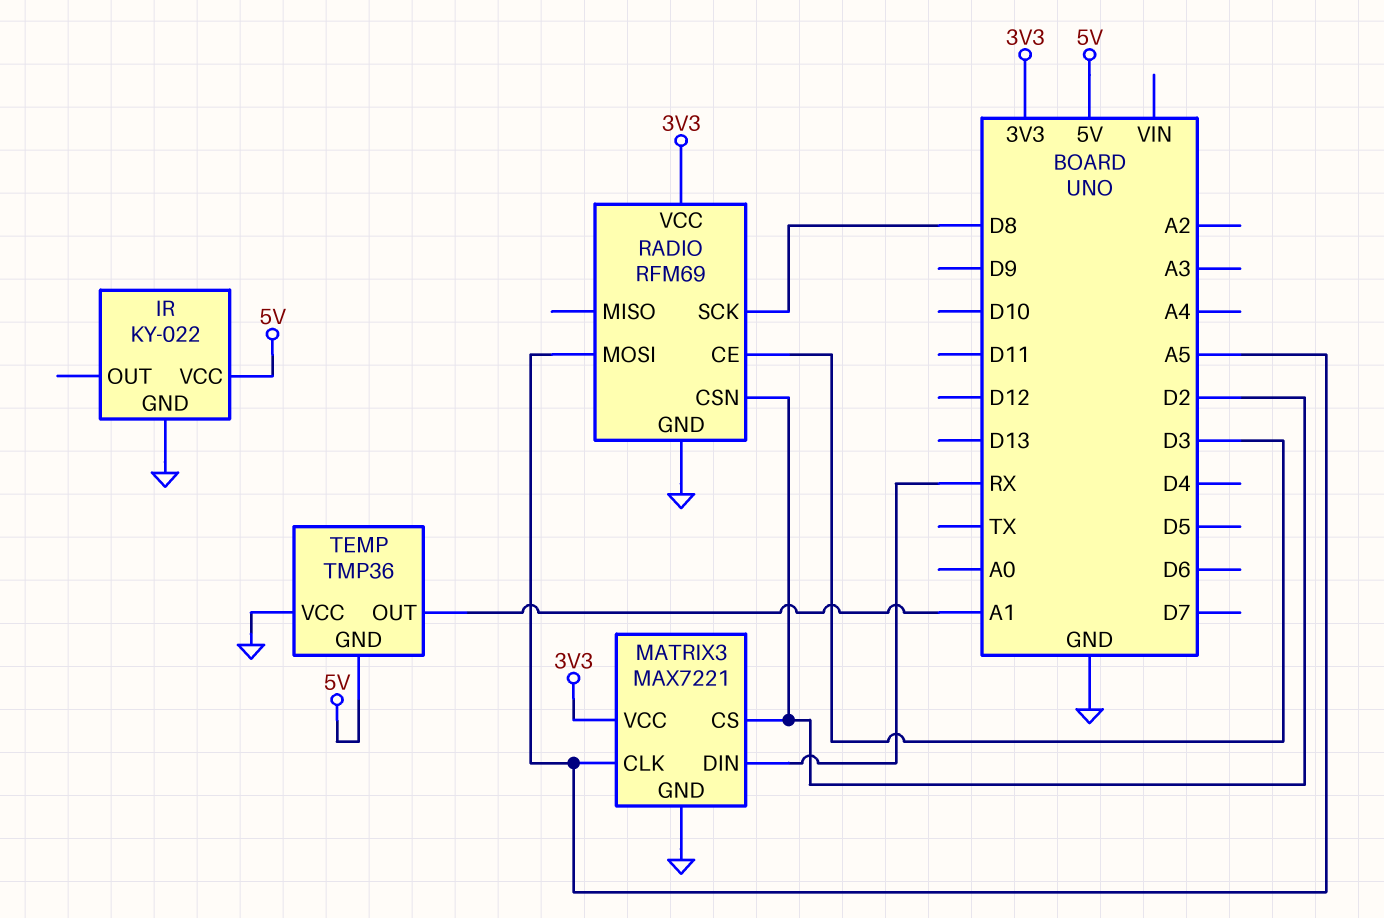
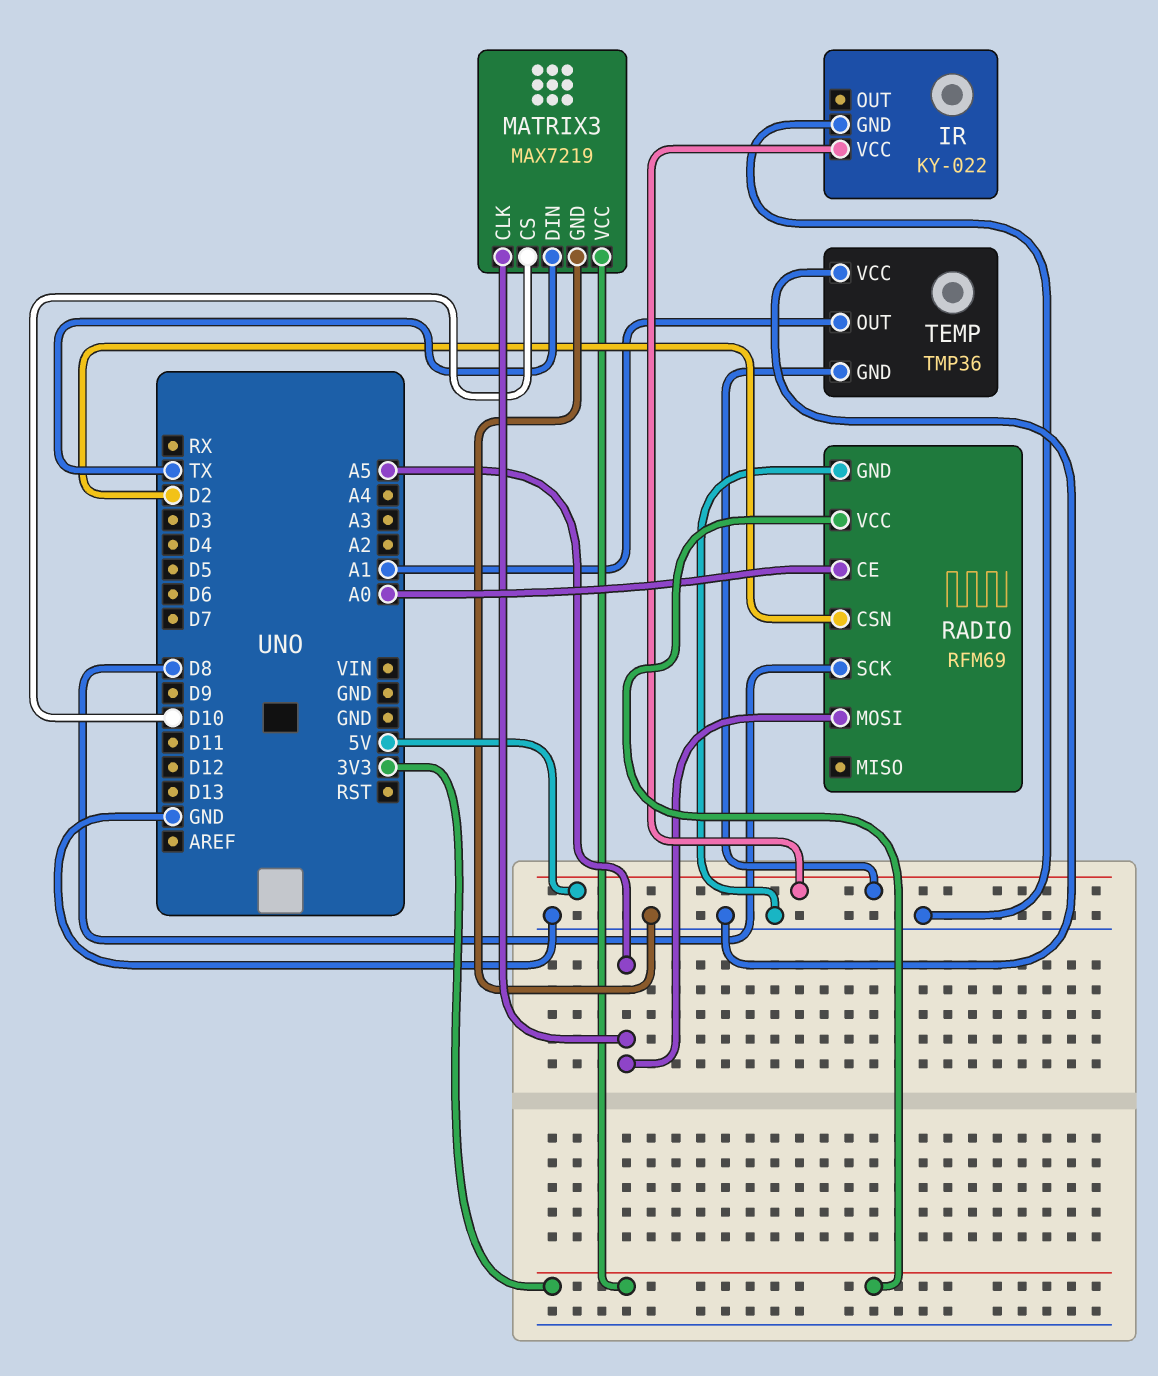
MATRIX3: MAX7221 -> MAX7219
MATRIX3 pin CS: D2 -> D10
MATRIX3 pin DIN: RX -> TX
RADIO pin CE: D3 -> A0

